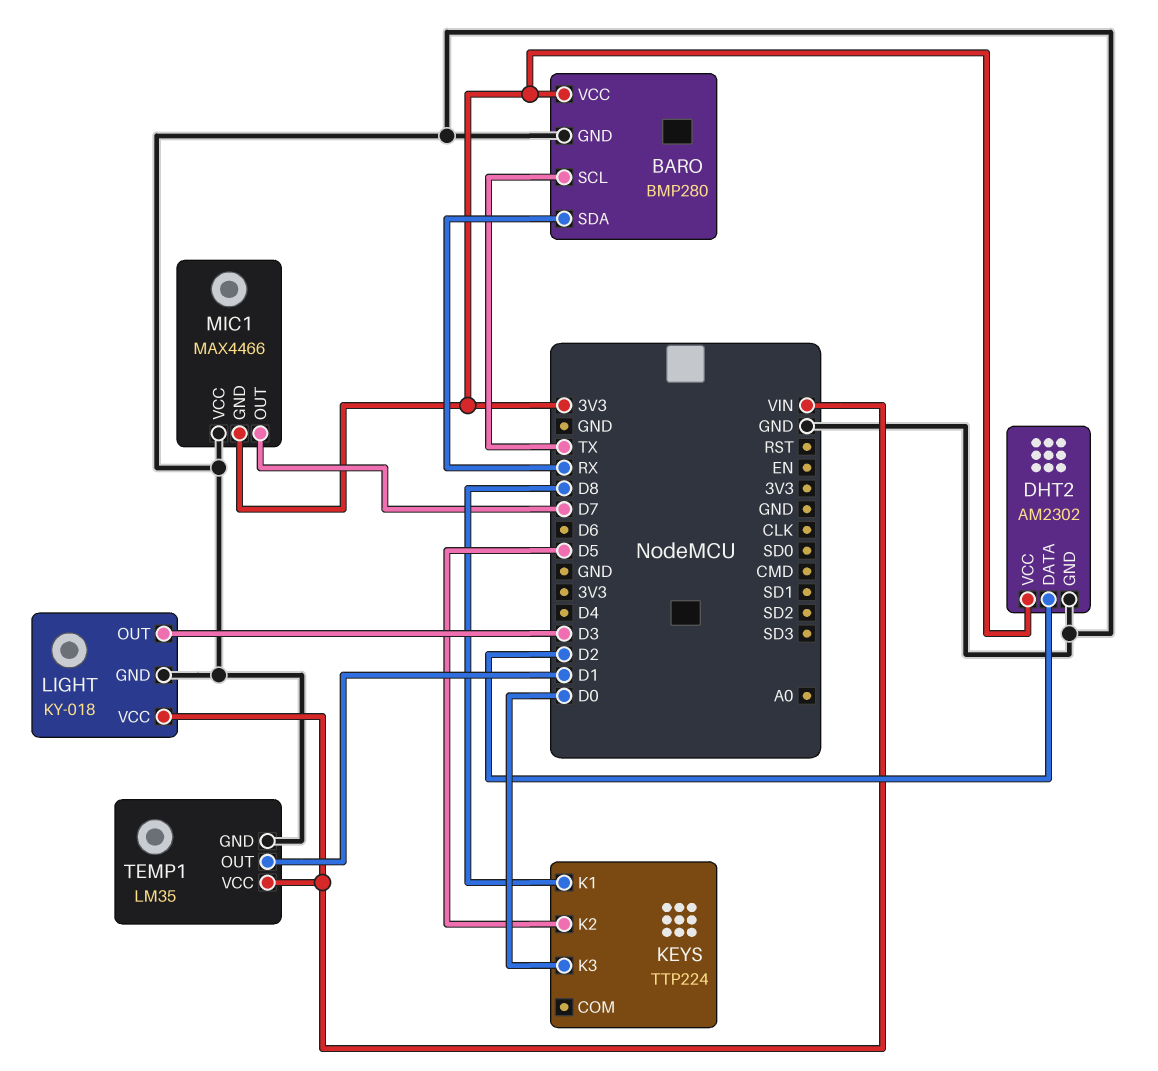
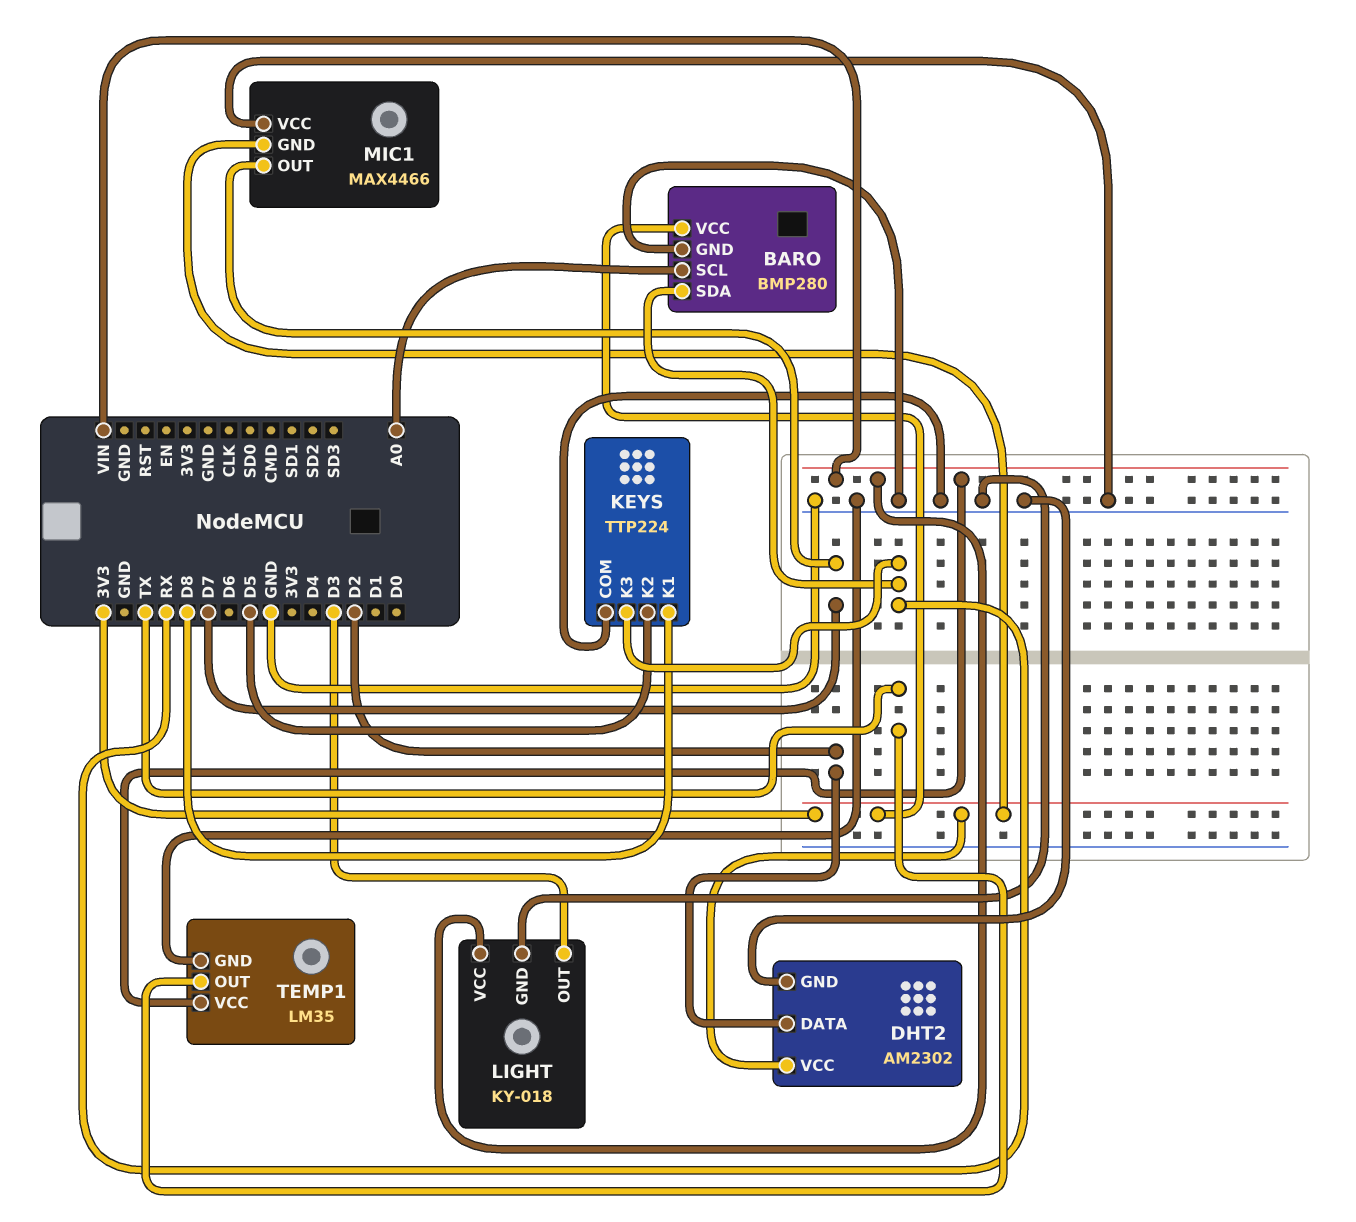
BARO pin SCL: TX -> A0
KEYS pin COM: none -> GND
KEYS pin K3: D0 -> RX
TEMP1 pin OUT: D1 -> TX

